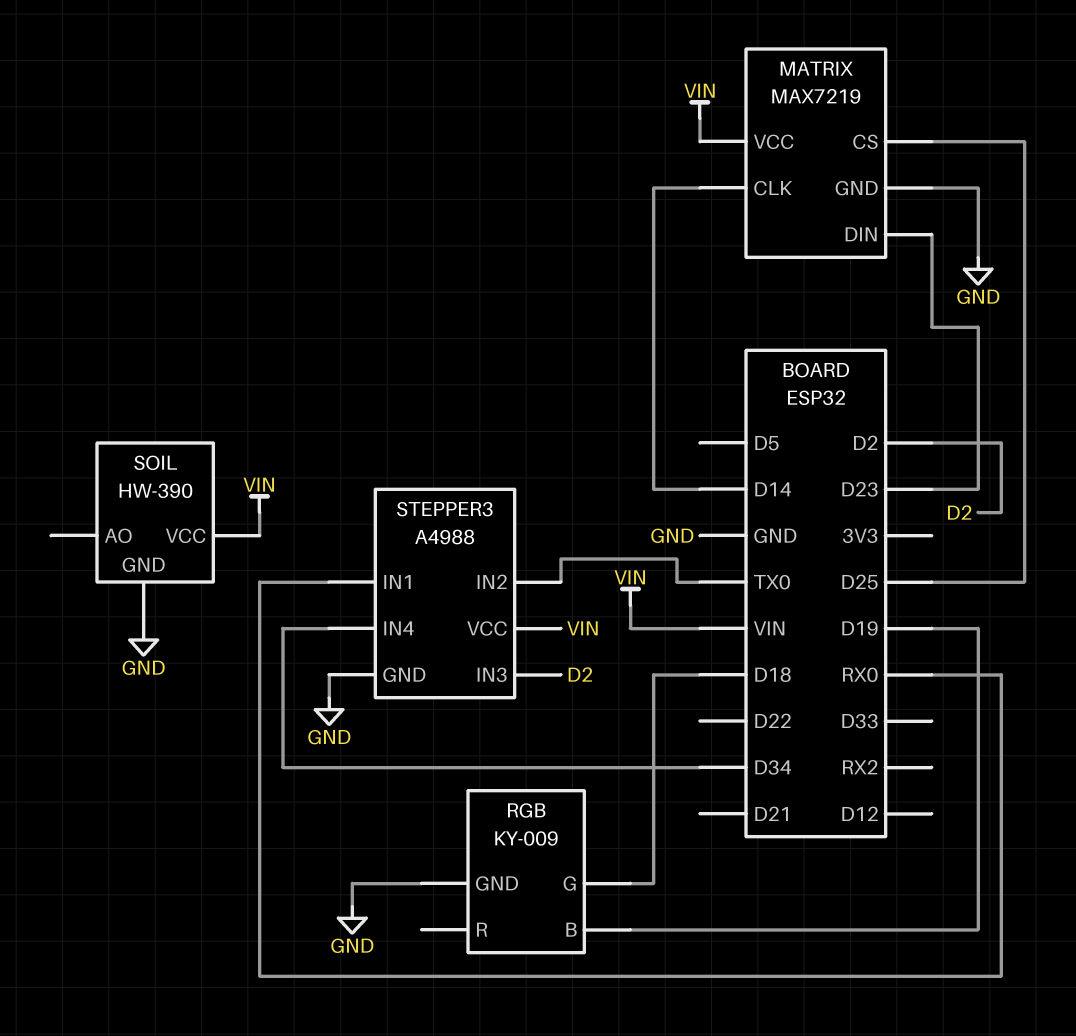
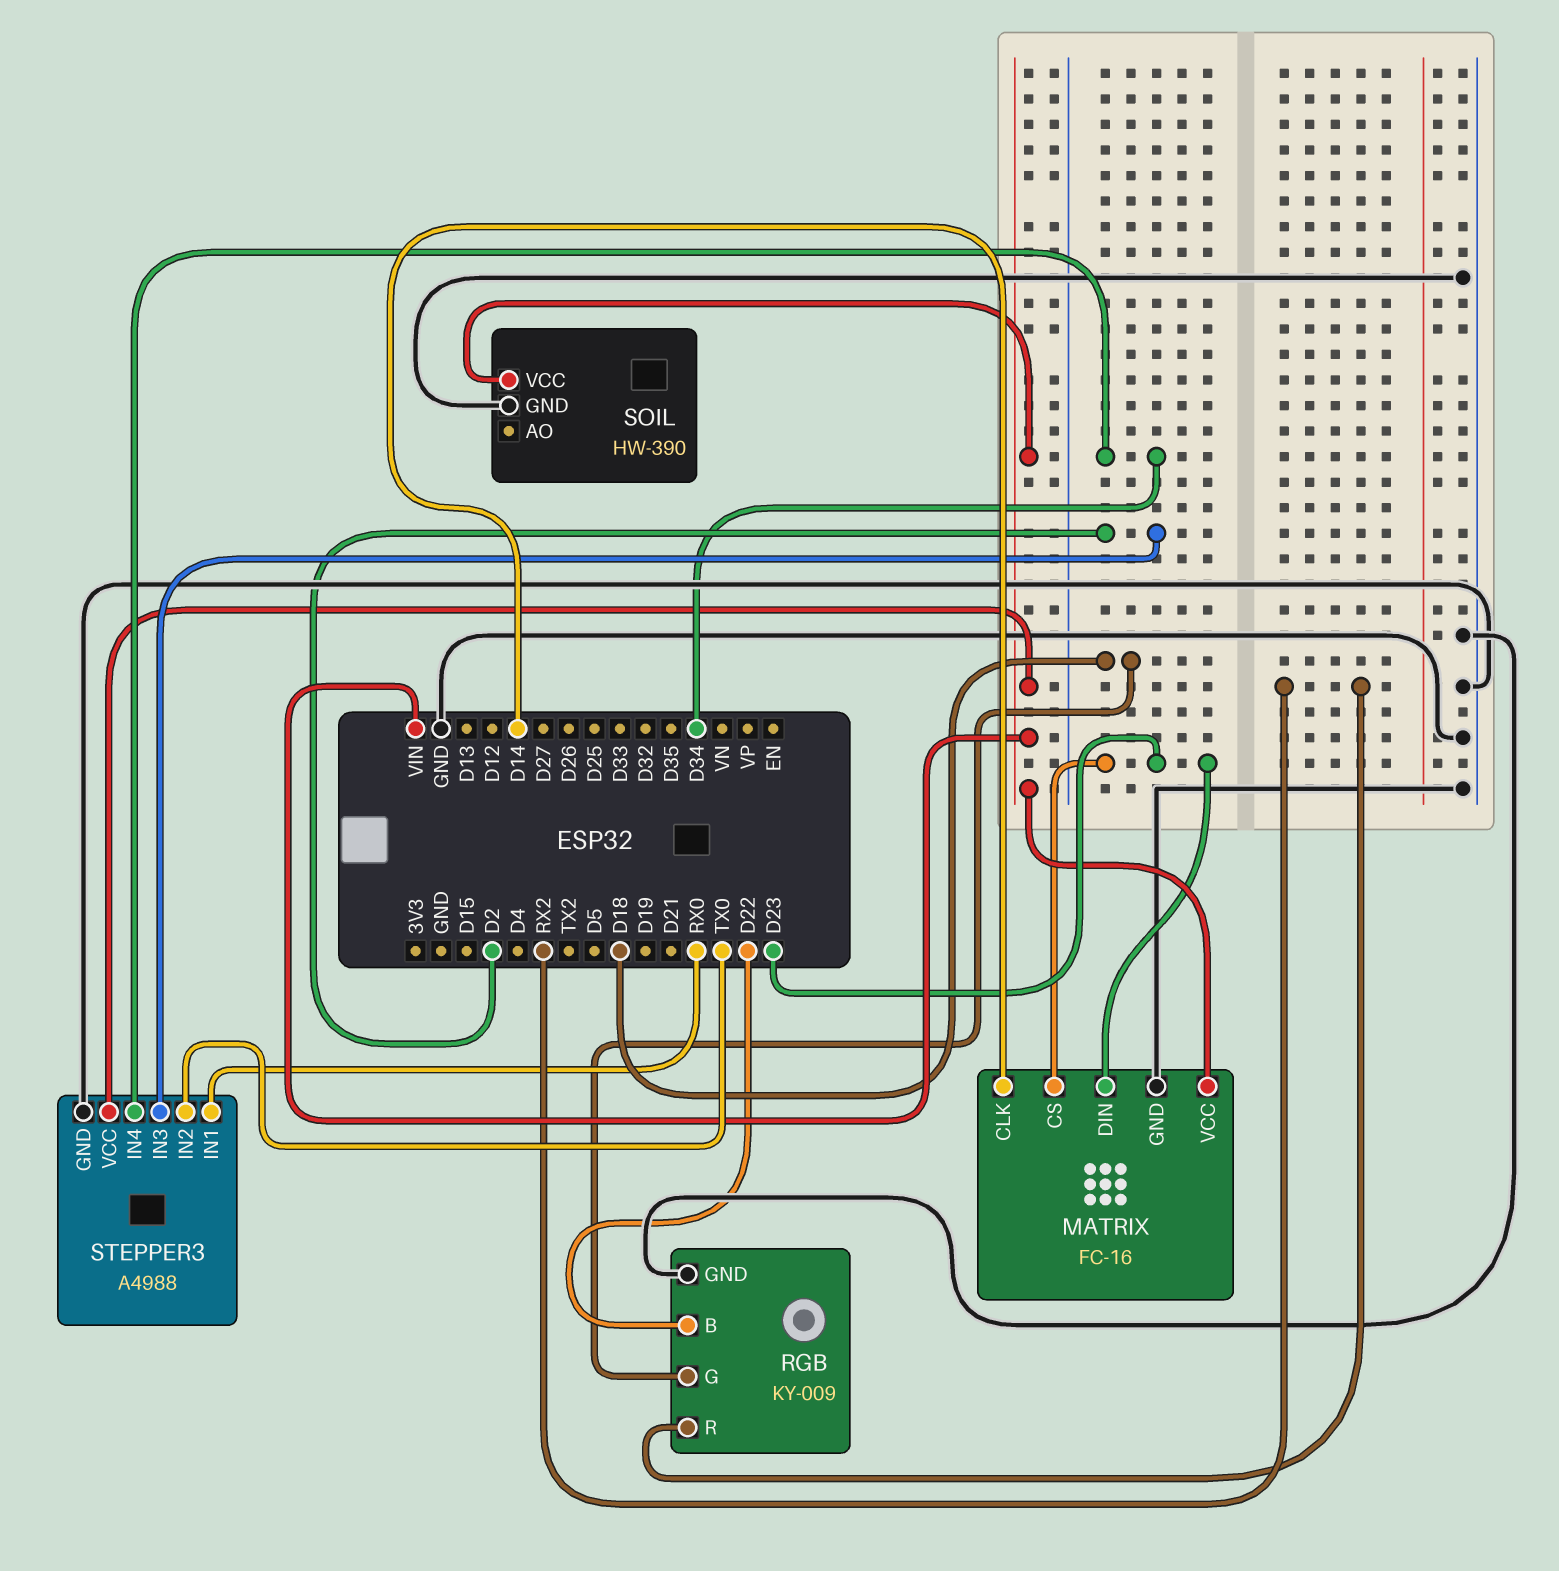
MATRIX: MAX7219 -> FC-16
MATRIX pin CS: D25 -> D23
RGB pin B: D19 -> D22
RGB pin R: none -> RX2

